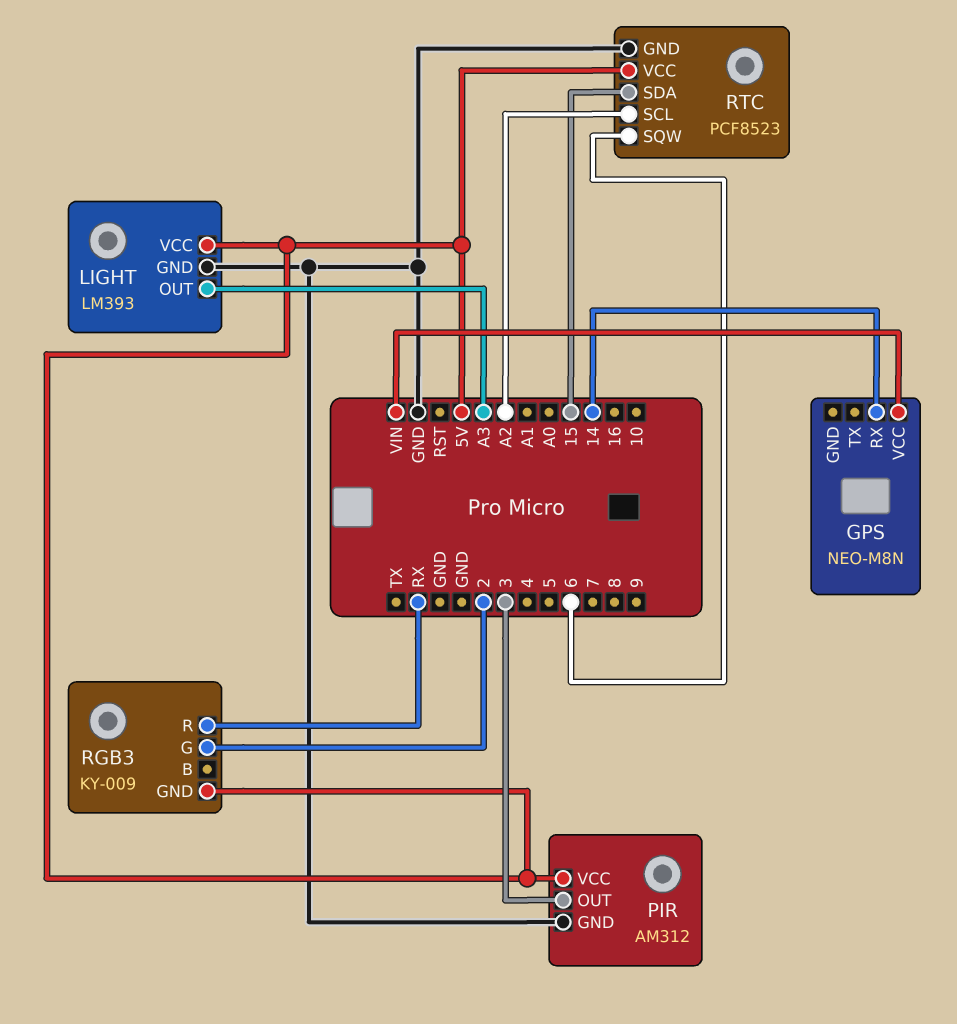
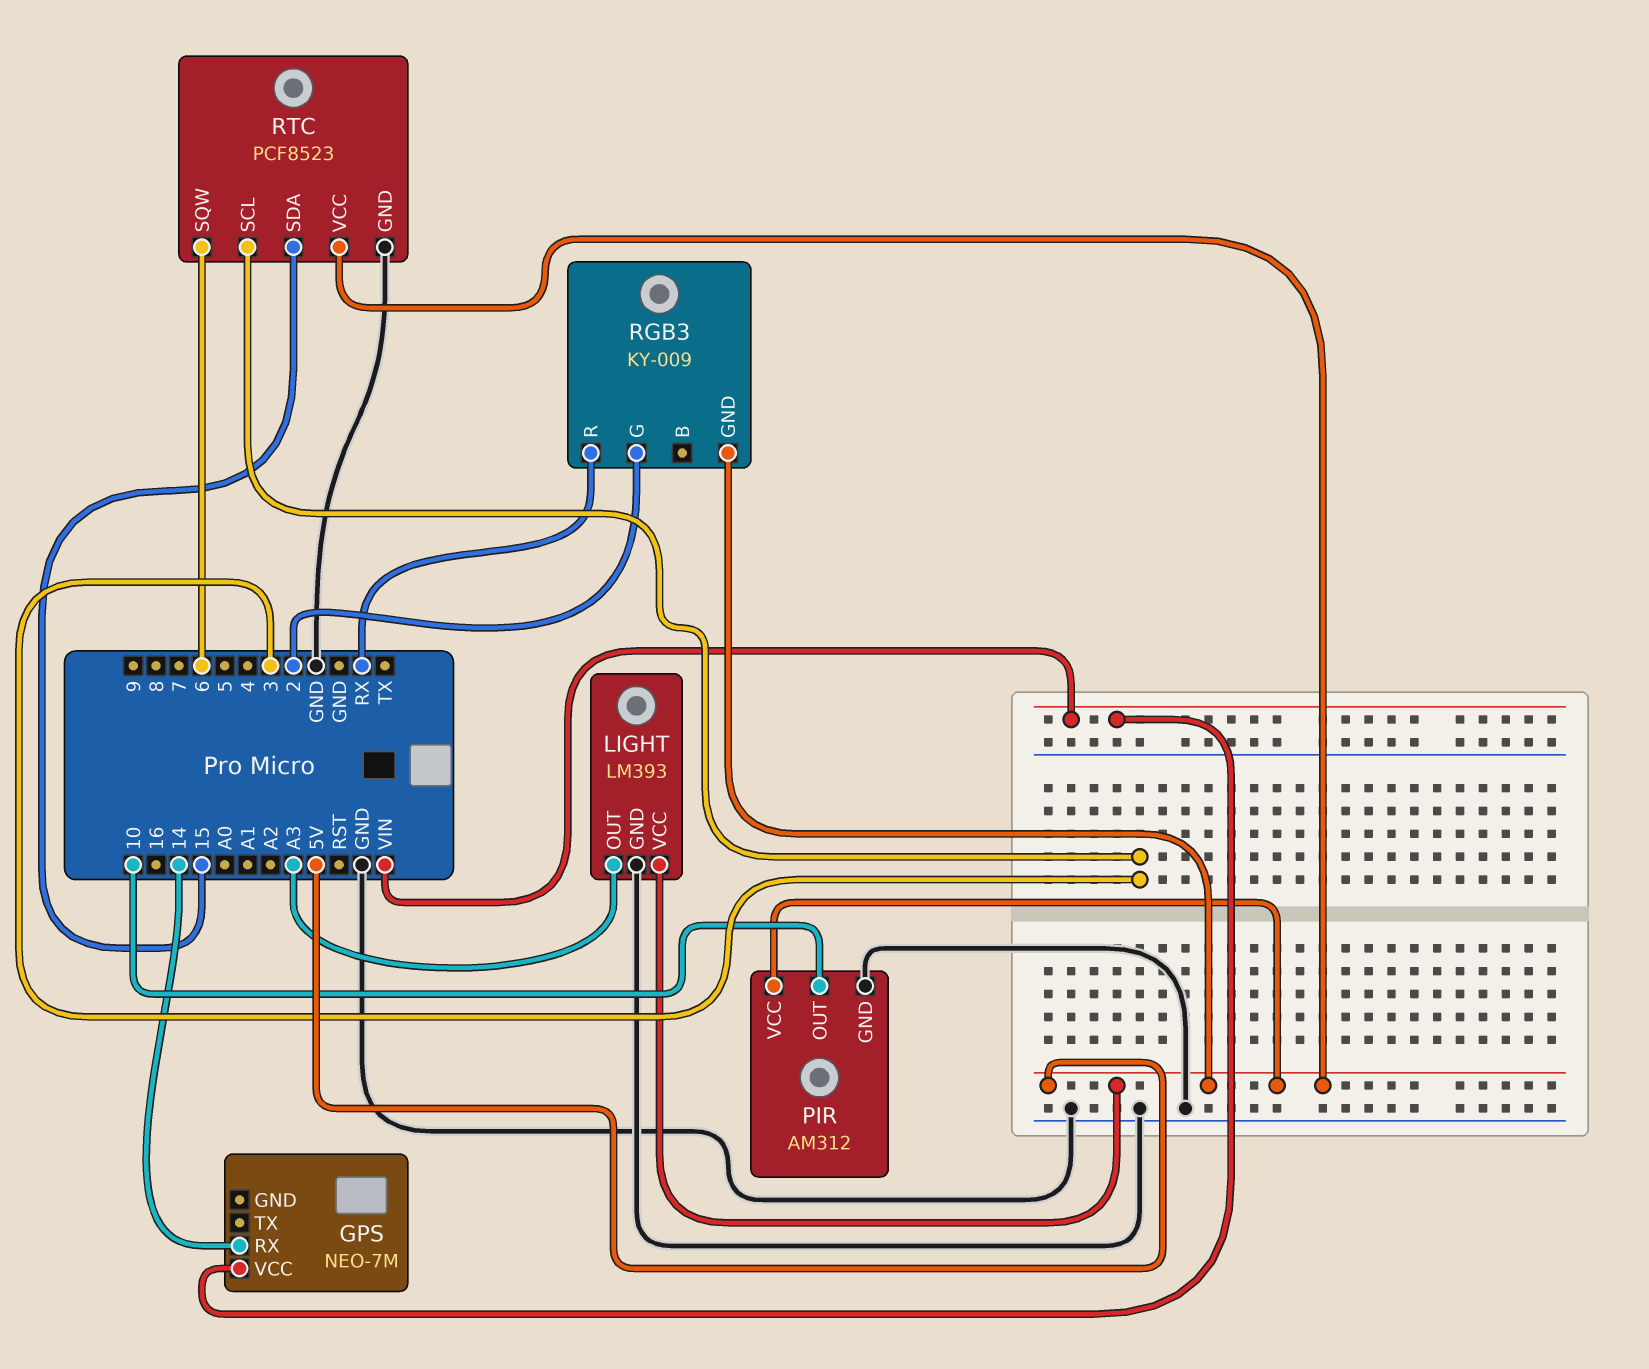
GPS: NEO-M8N -> NEO-7M
PIR pin OUT: 3 -> 10
RTC pin SCL: A2 -> 3

